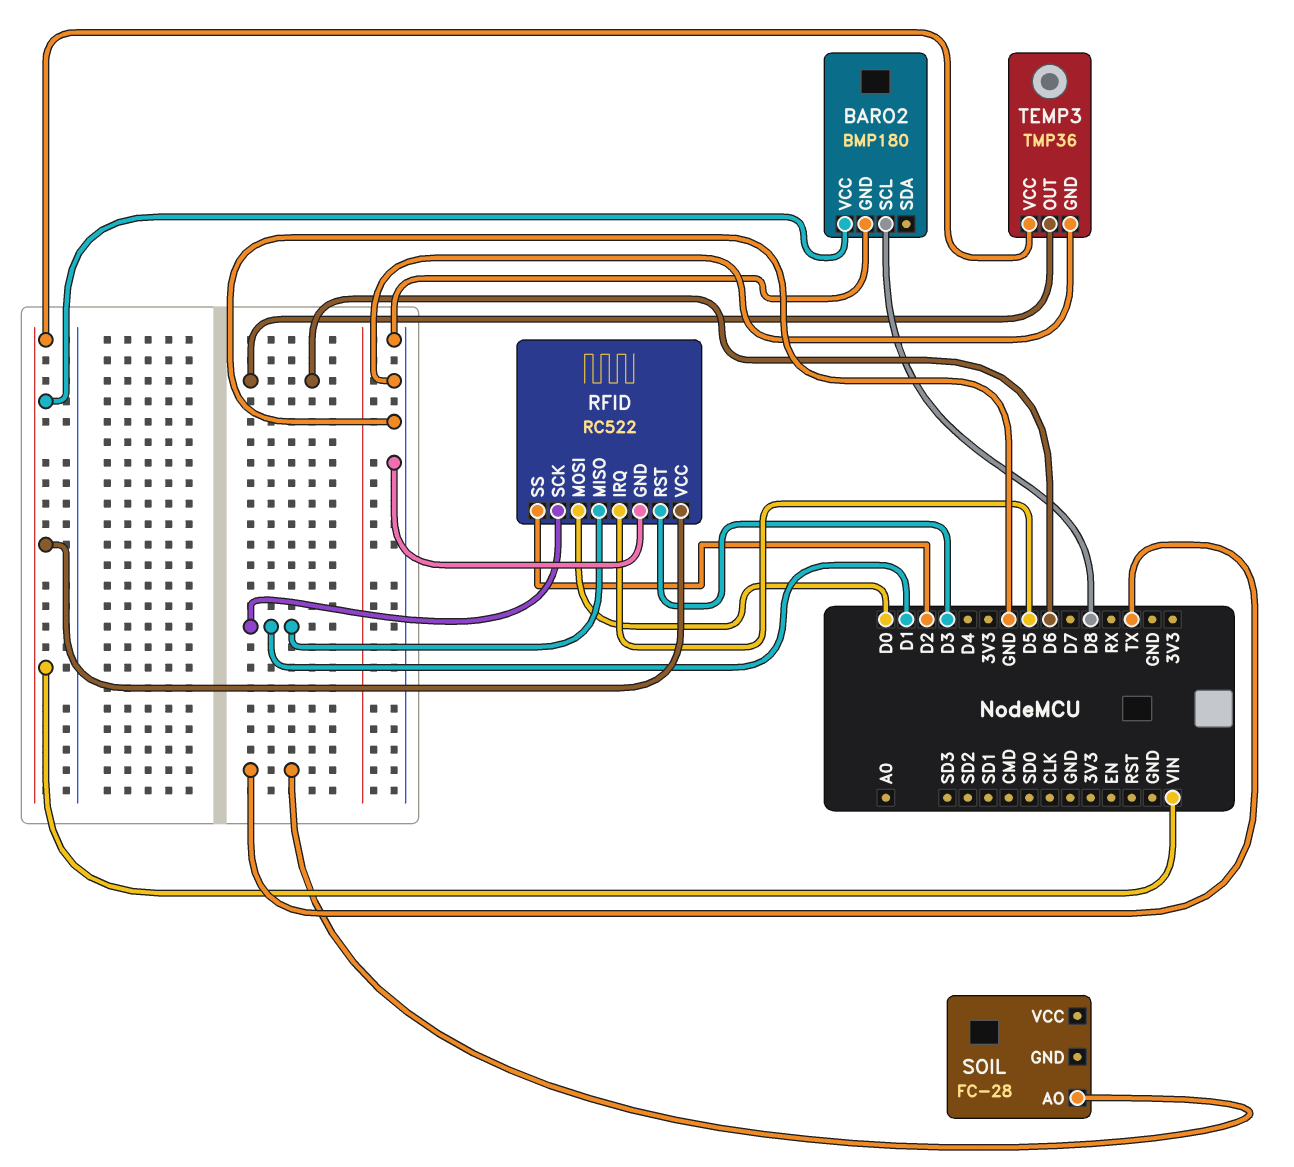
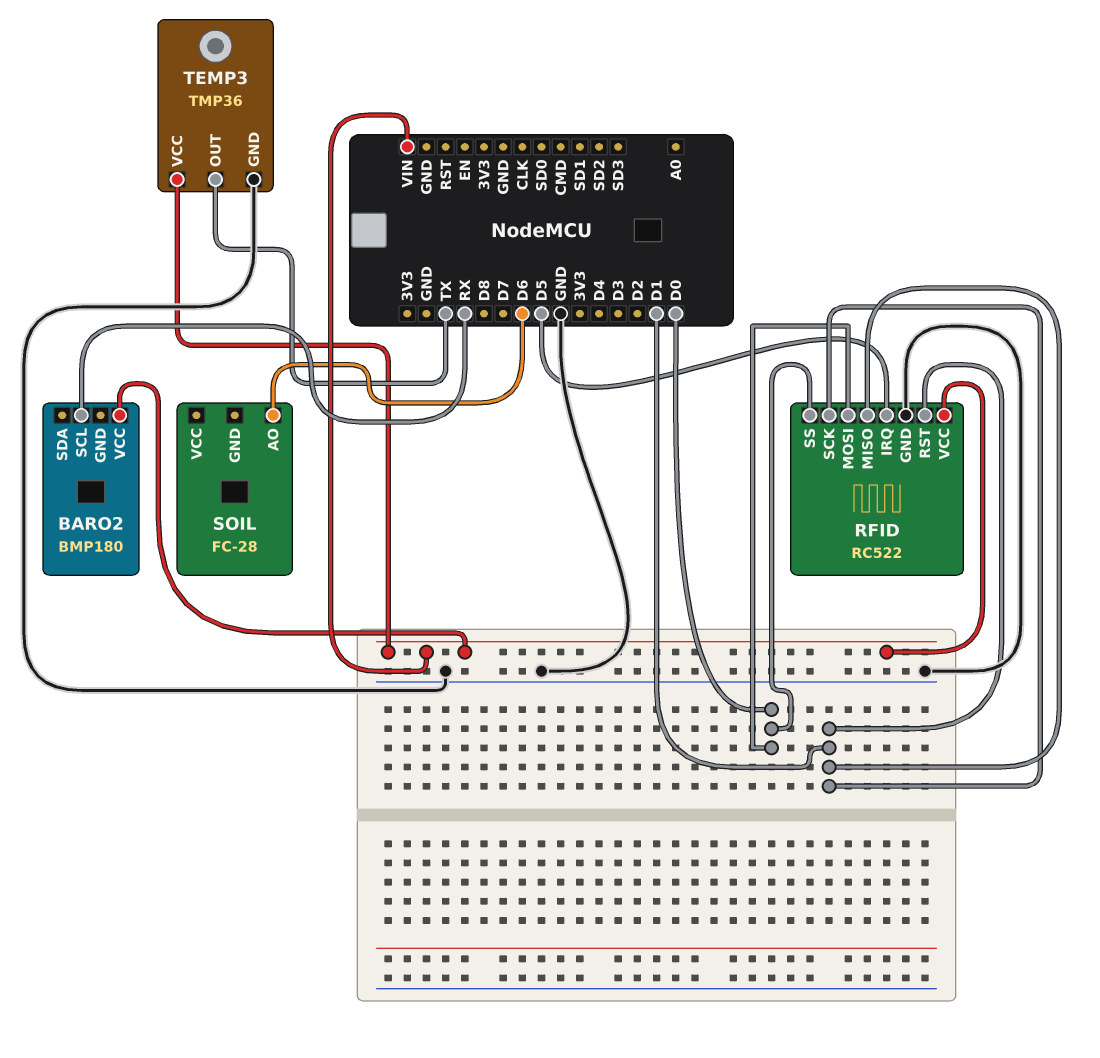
BARO2 pin GND: GND -> none
BARO2 pin SCL: D8 -> RX
RFID pin RST: D3 -> D1
RFID pin SS: D2 -> D0
SOIL pin AO: TX -> D6
TEMP3 pin OUT: D6 -> TX

